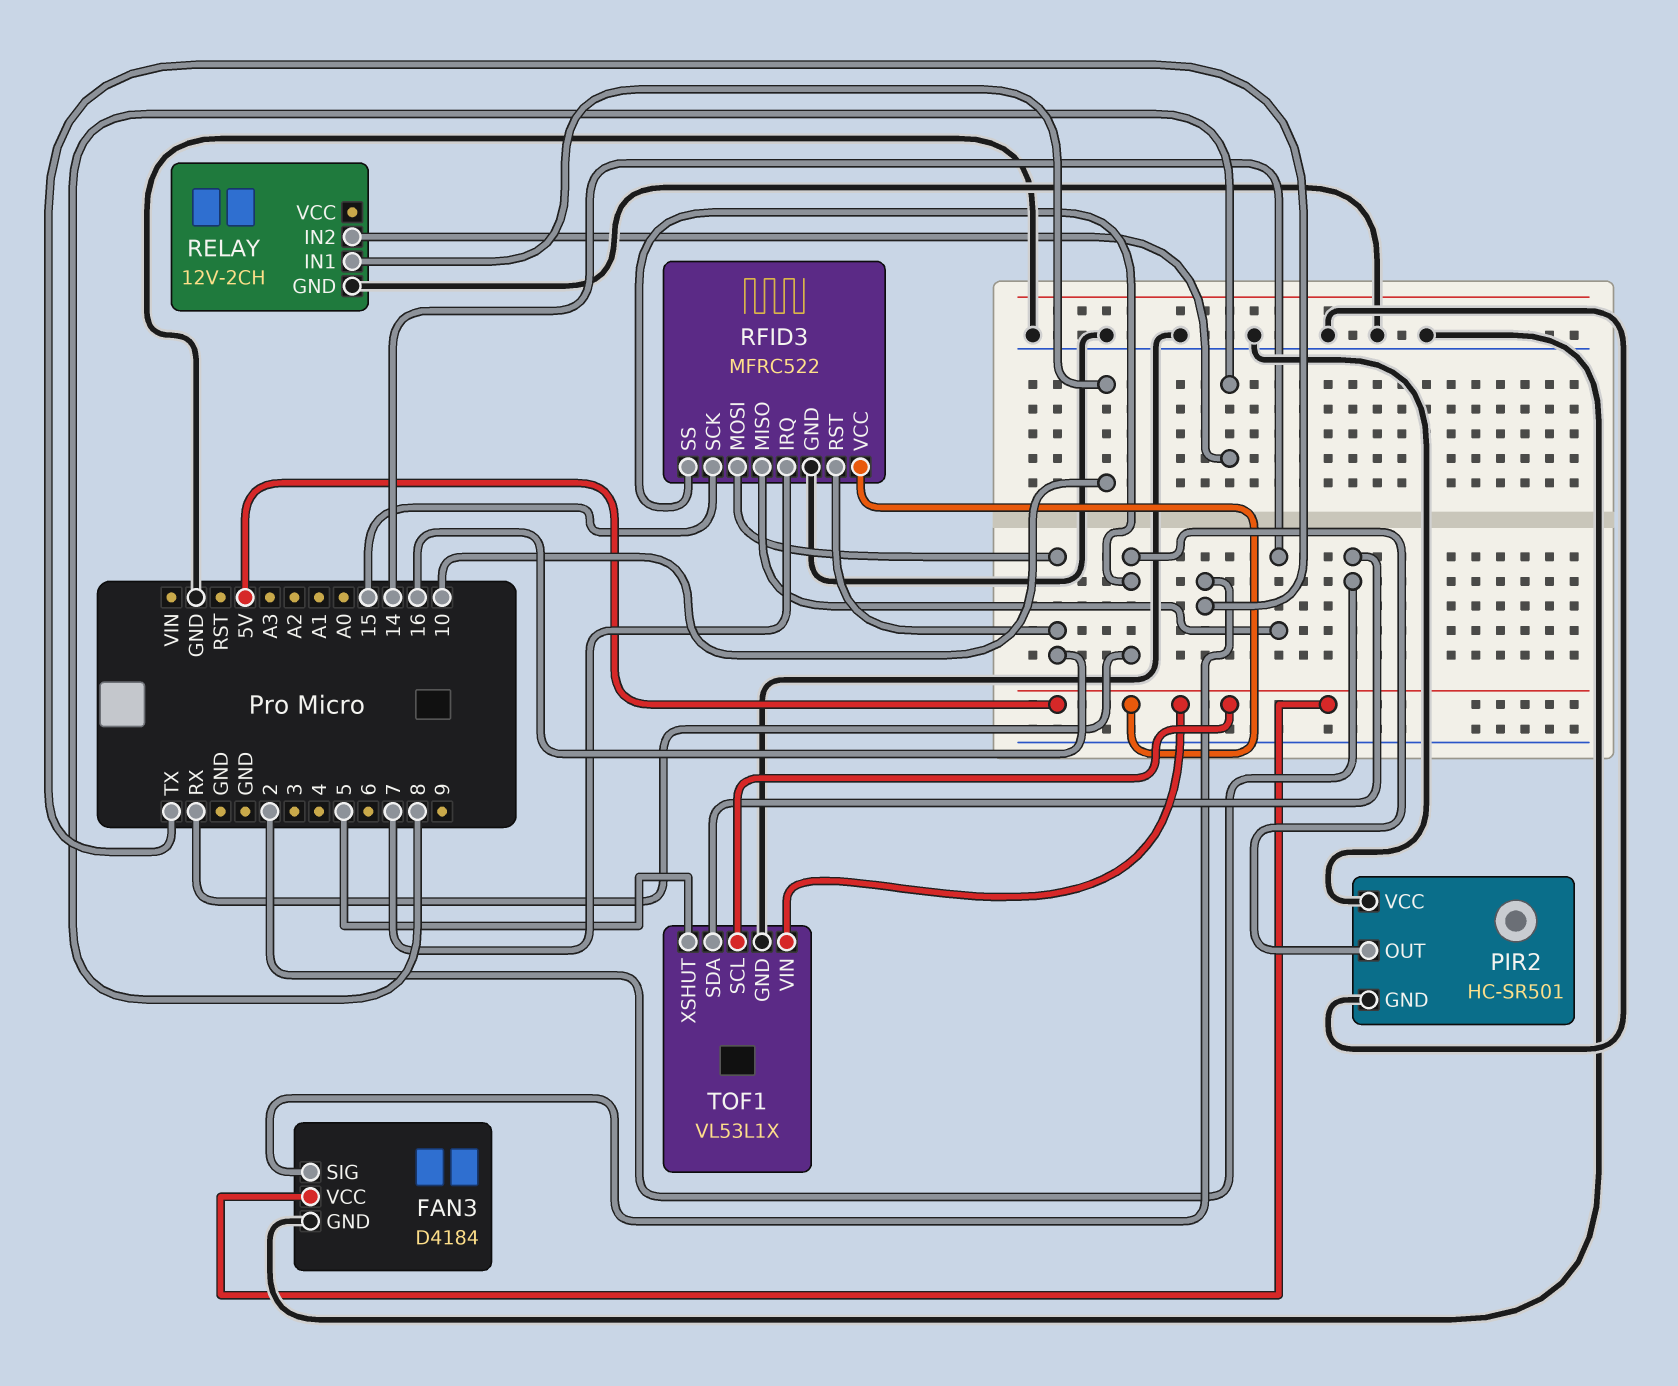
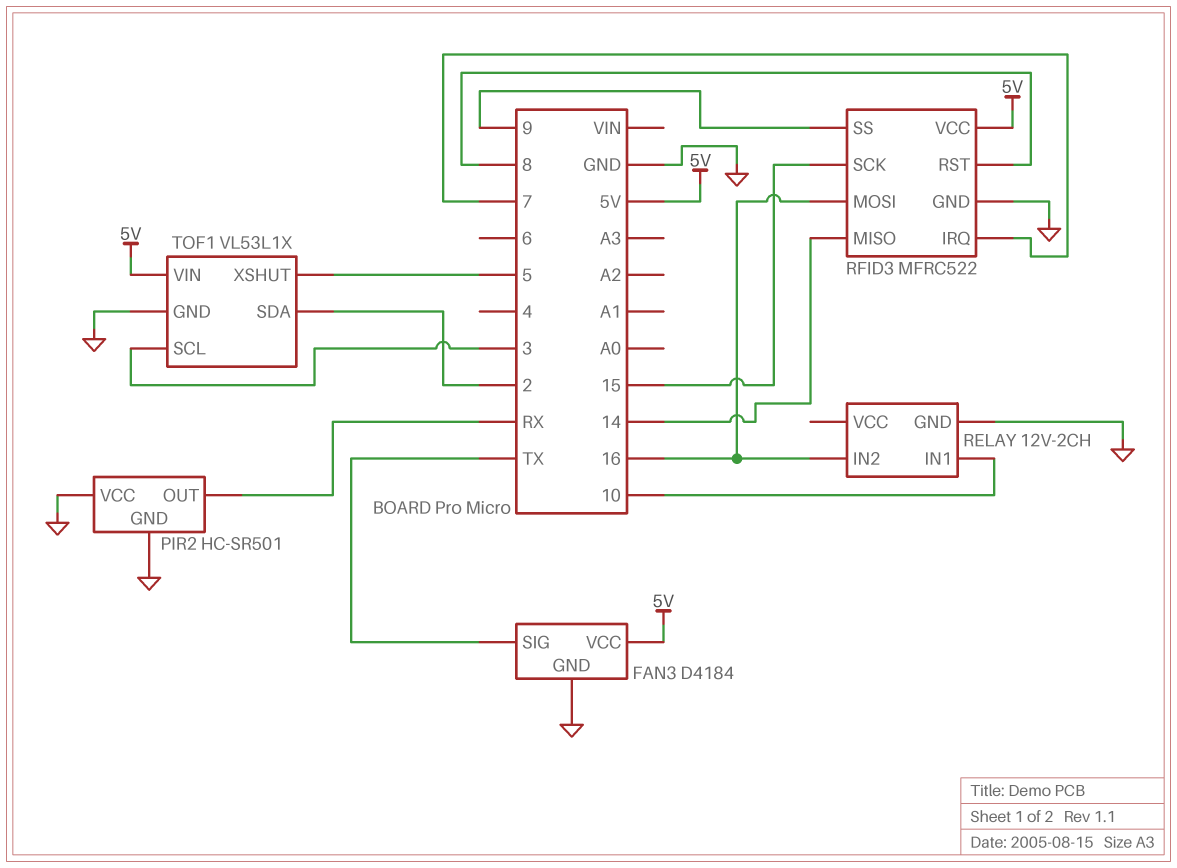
RELAY pin IN2: 8 -> 16
RFID3 pin RST: 16 -> 8
RFID3 pin SS: RX -> 9
TOF1 pin SCL: 5V -> 3

